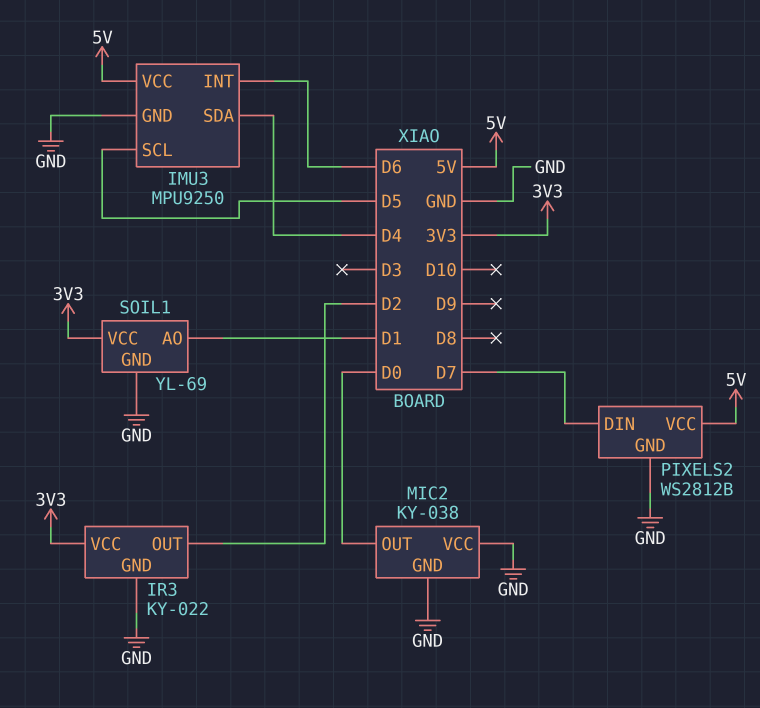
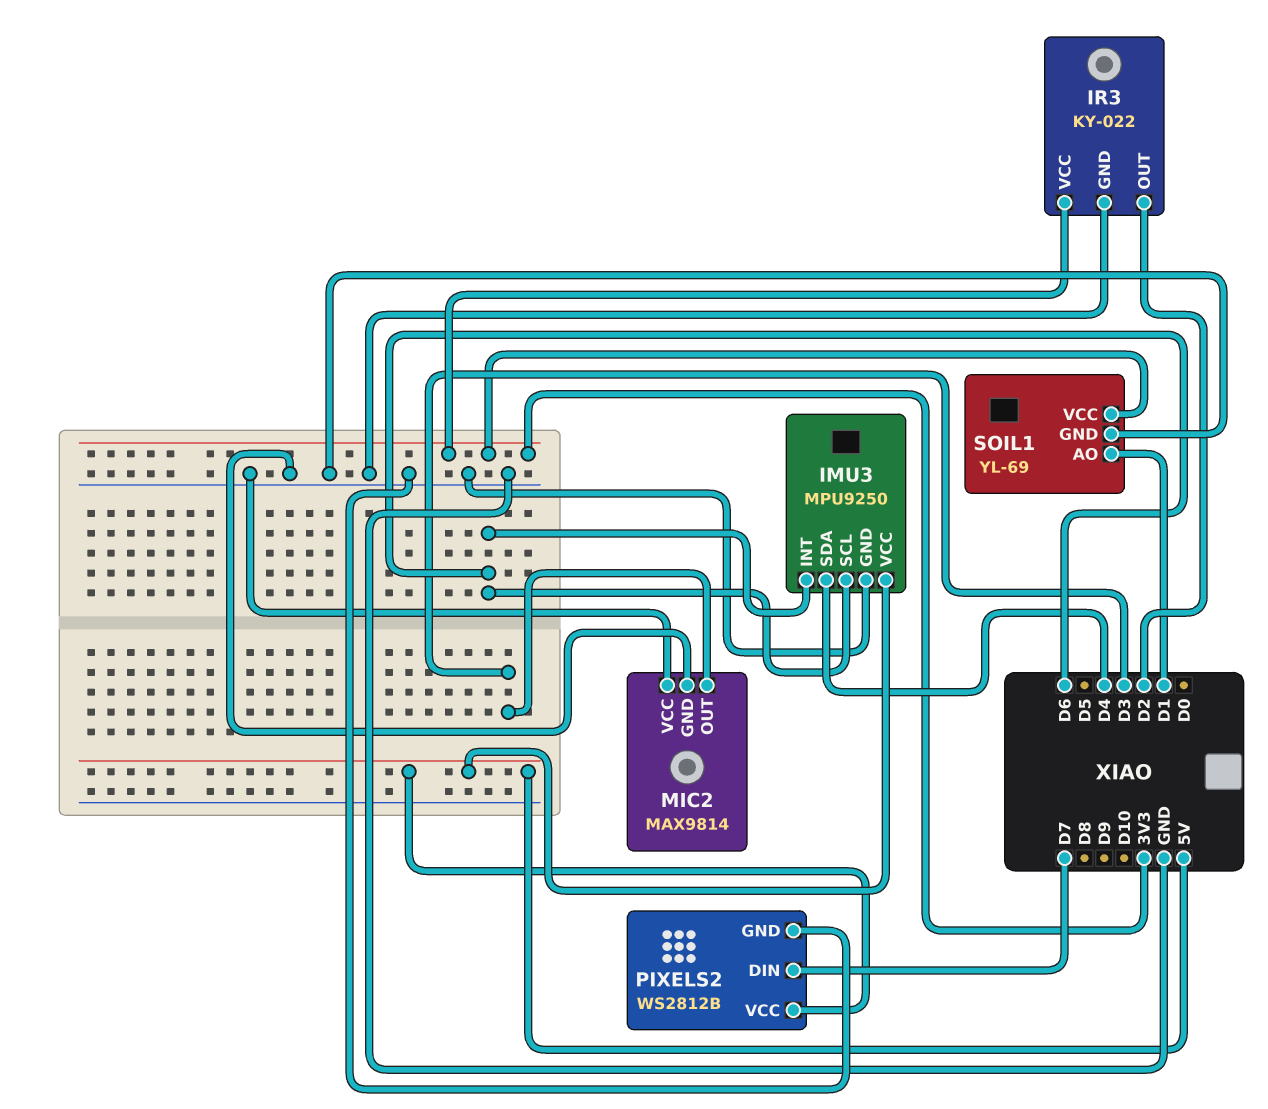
IMU3 pin SCL: D5 -> D6
MIC2: KY-038 -> MAX9814
MIC2 pin OUT: D0 -> D3

